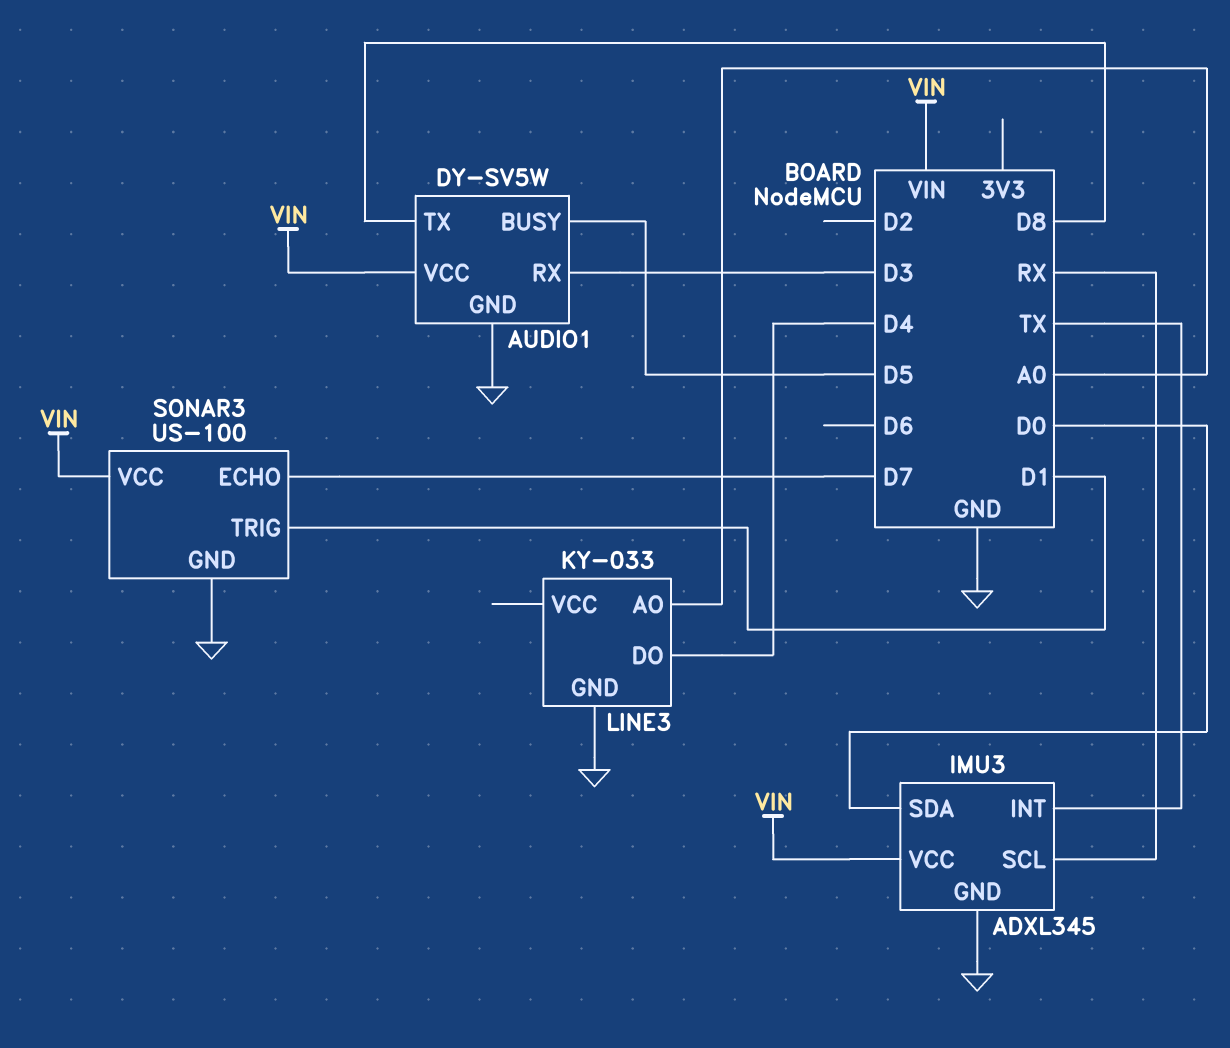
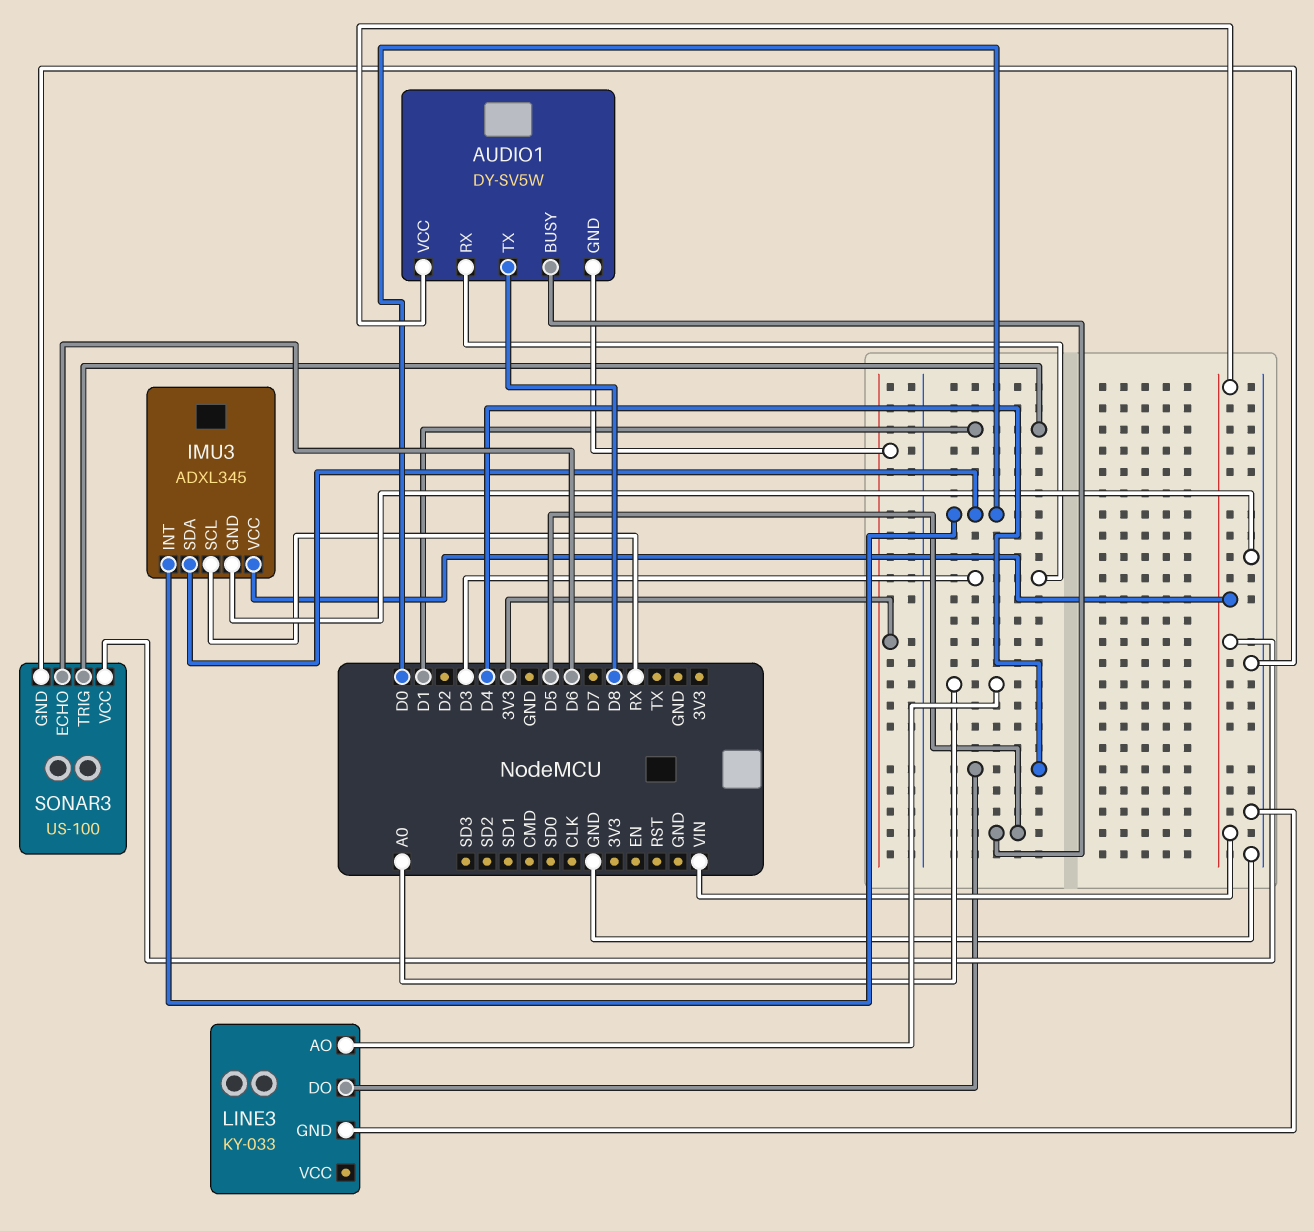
AUDIO1 pin GND: GND -> 3V3
IMU3 pin INT: TX -> D0
SONAR3 pin ECHO: D7 -> D6

